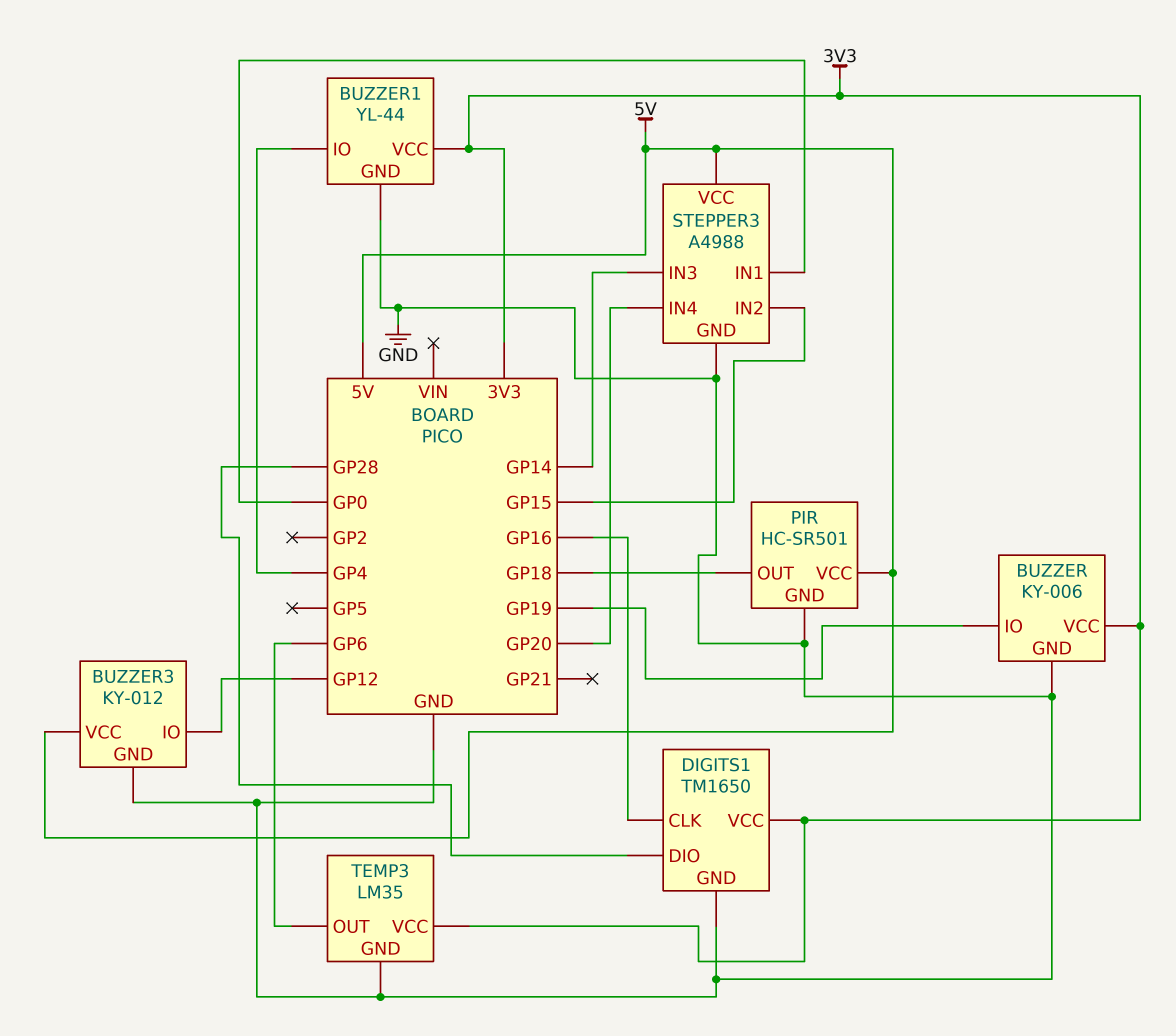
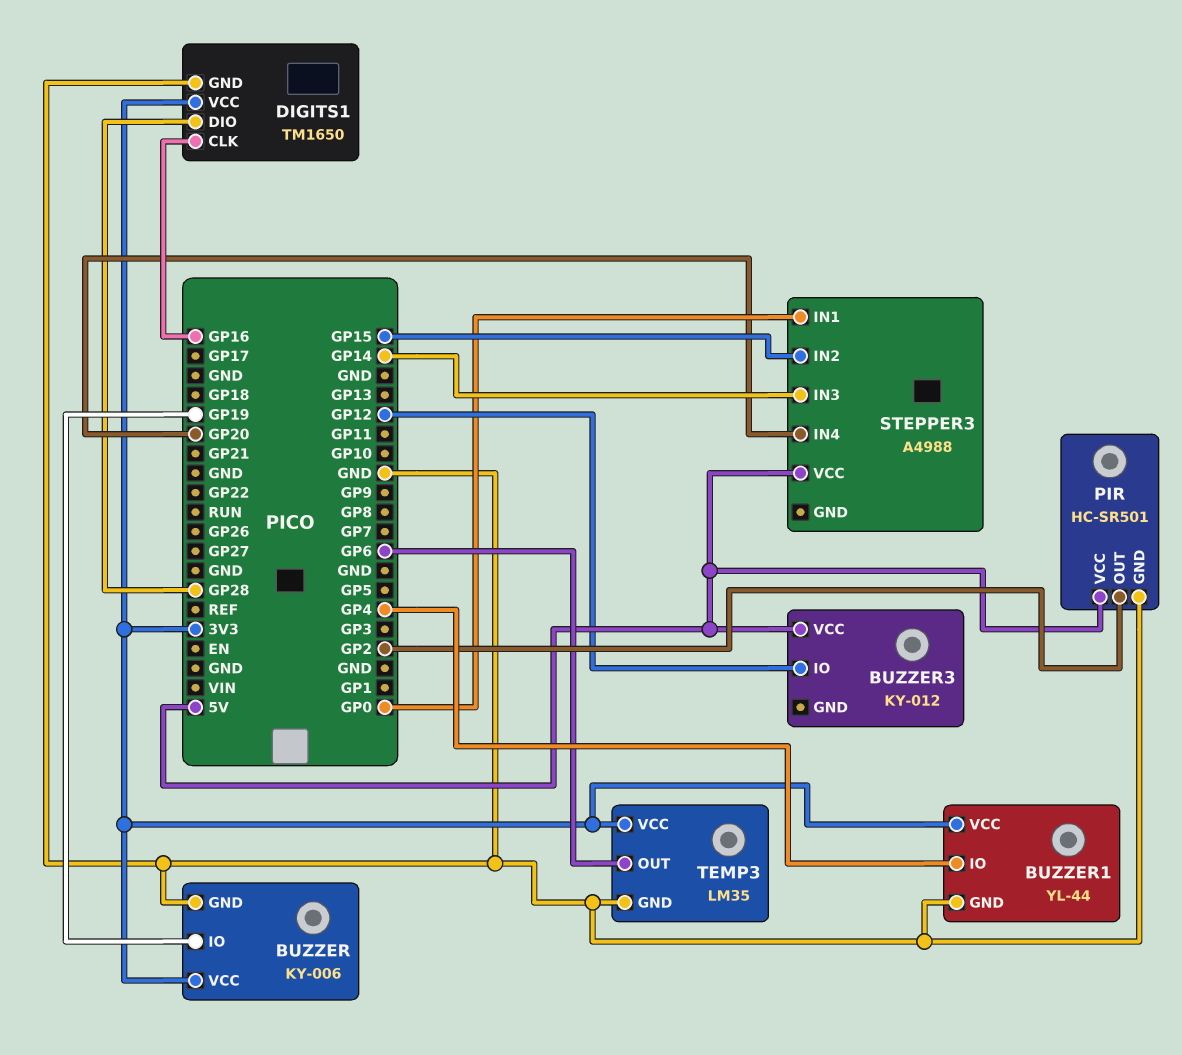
BUZZER3 pin GND: GND -> none
PIR pin OUT: GP18 -> GP2
STEPPER3 pin GND: GND -> none

